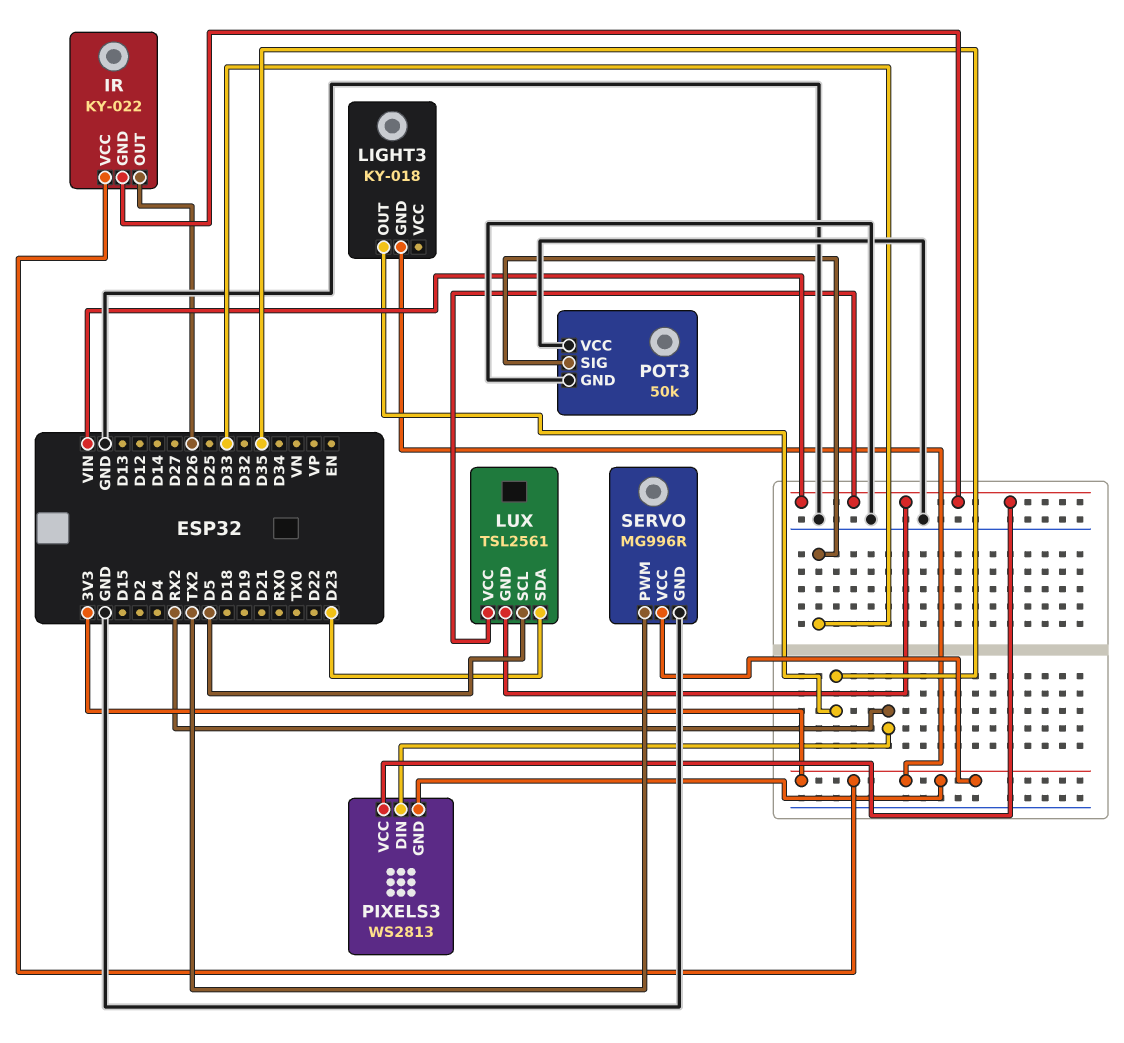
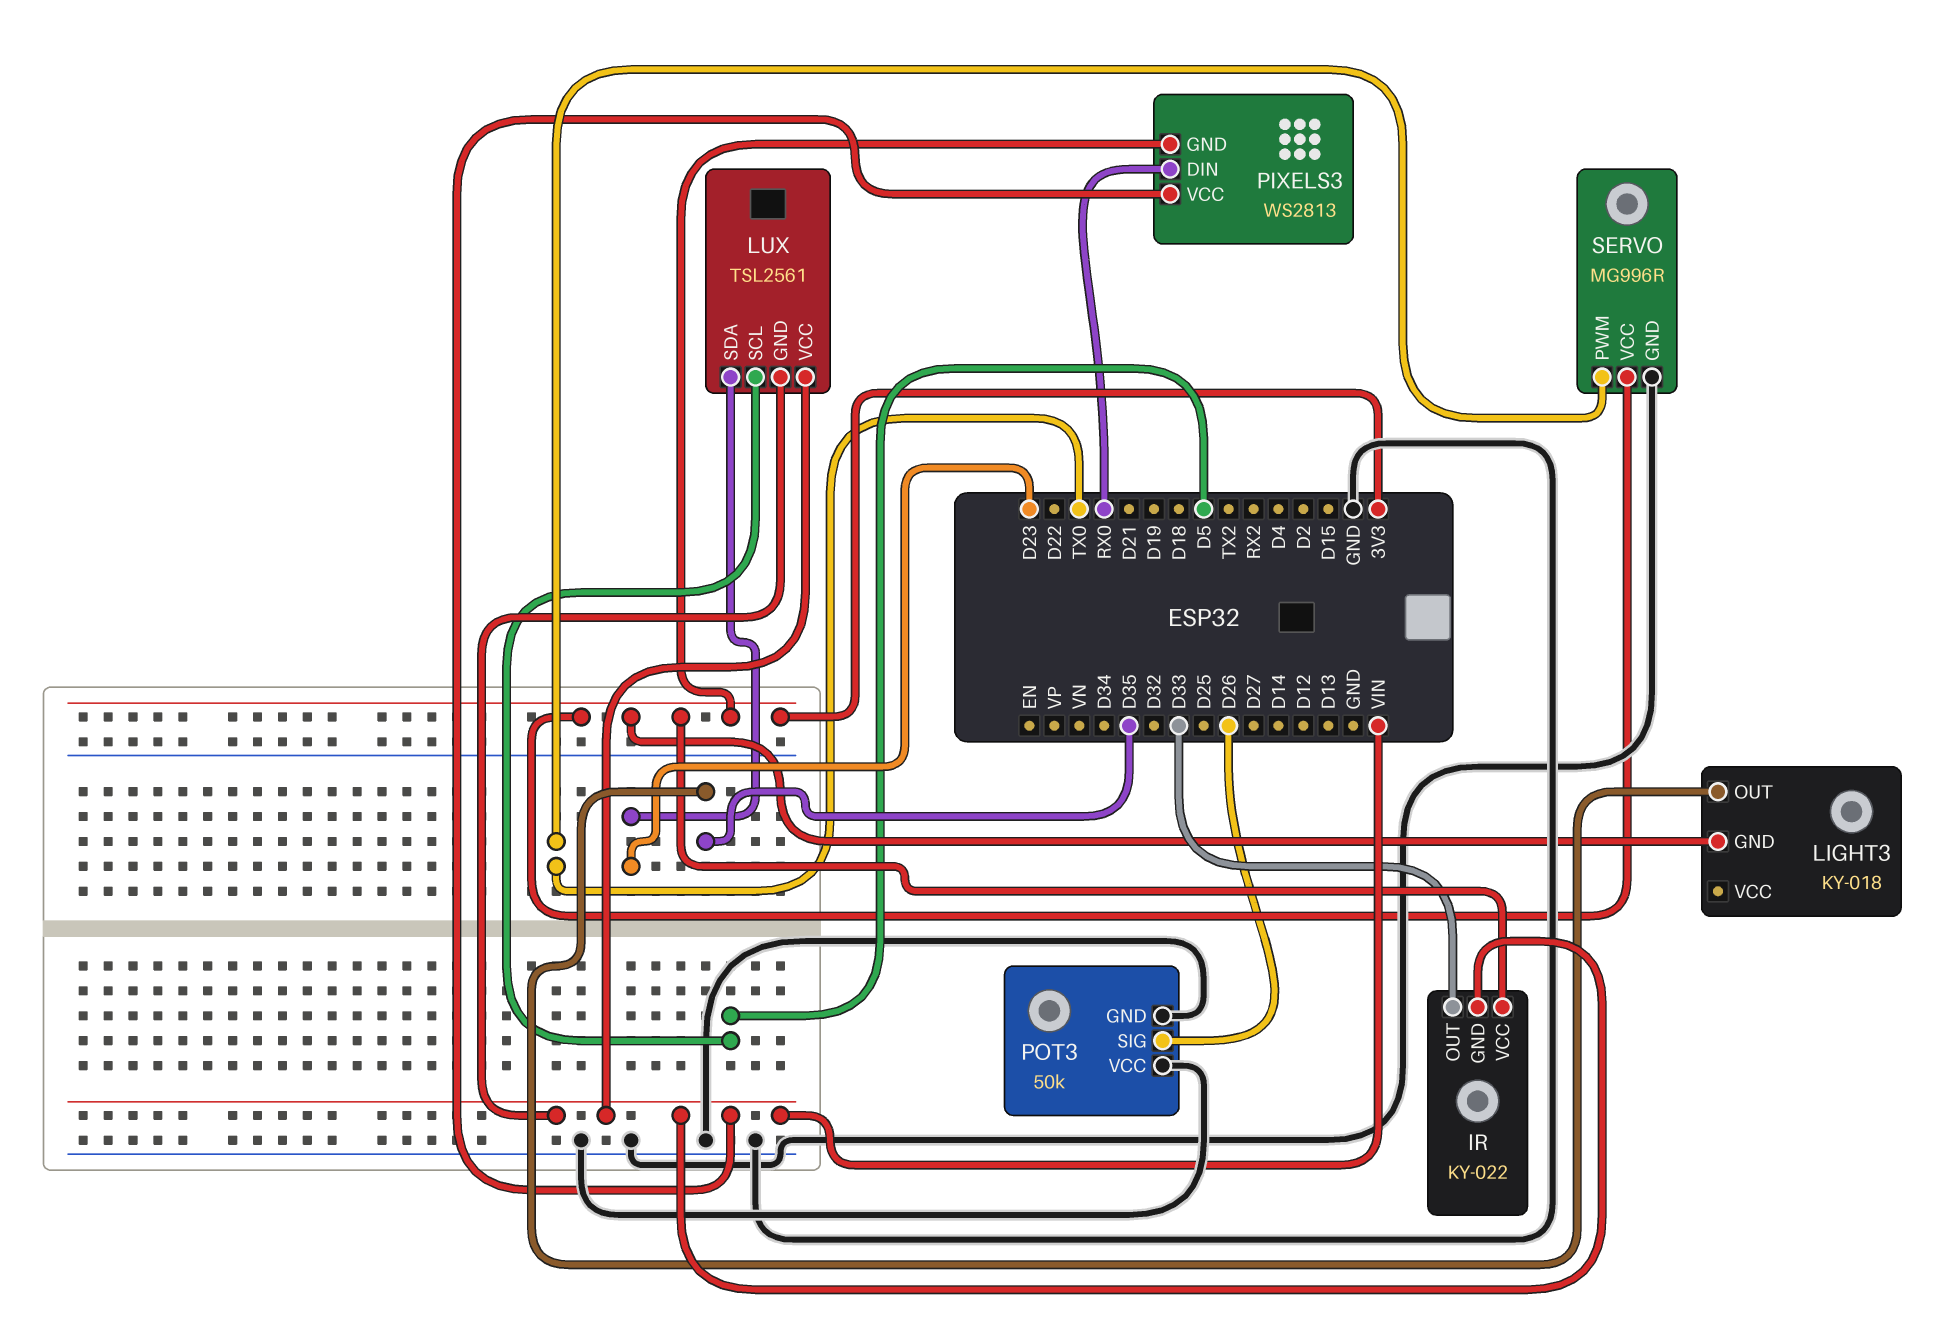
IR pin OUT: D26 -> D33
PIXELS3 pin DIN: RX2 -> RX0
POT3 pin SIG: D33 -> D26
SERVO pin PWM: TX2 -> TX0

